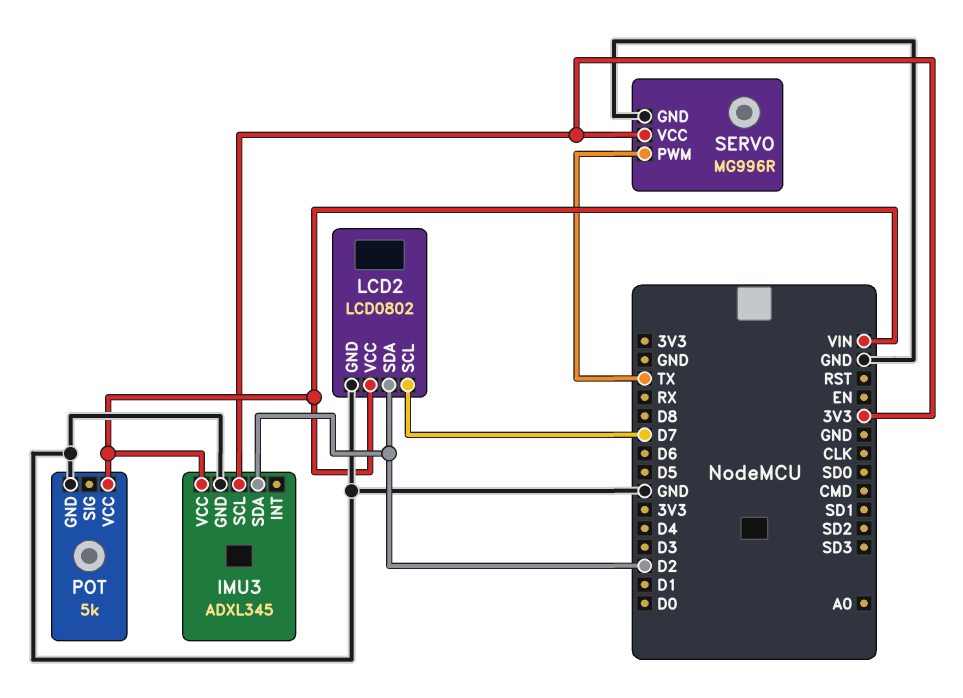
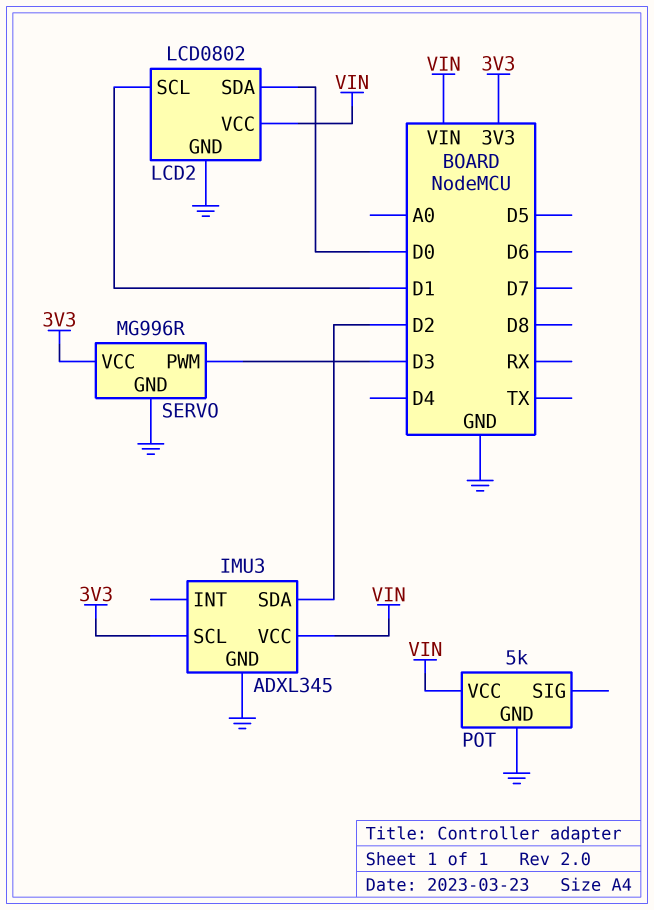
LCD2 pin SCL: D7 -> D1
LCD2 pin SDA: D2 -> D0
SERVO pin PWM: TX -> D3

